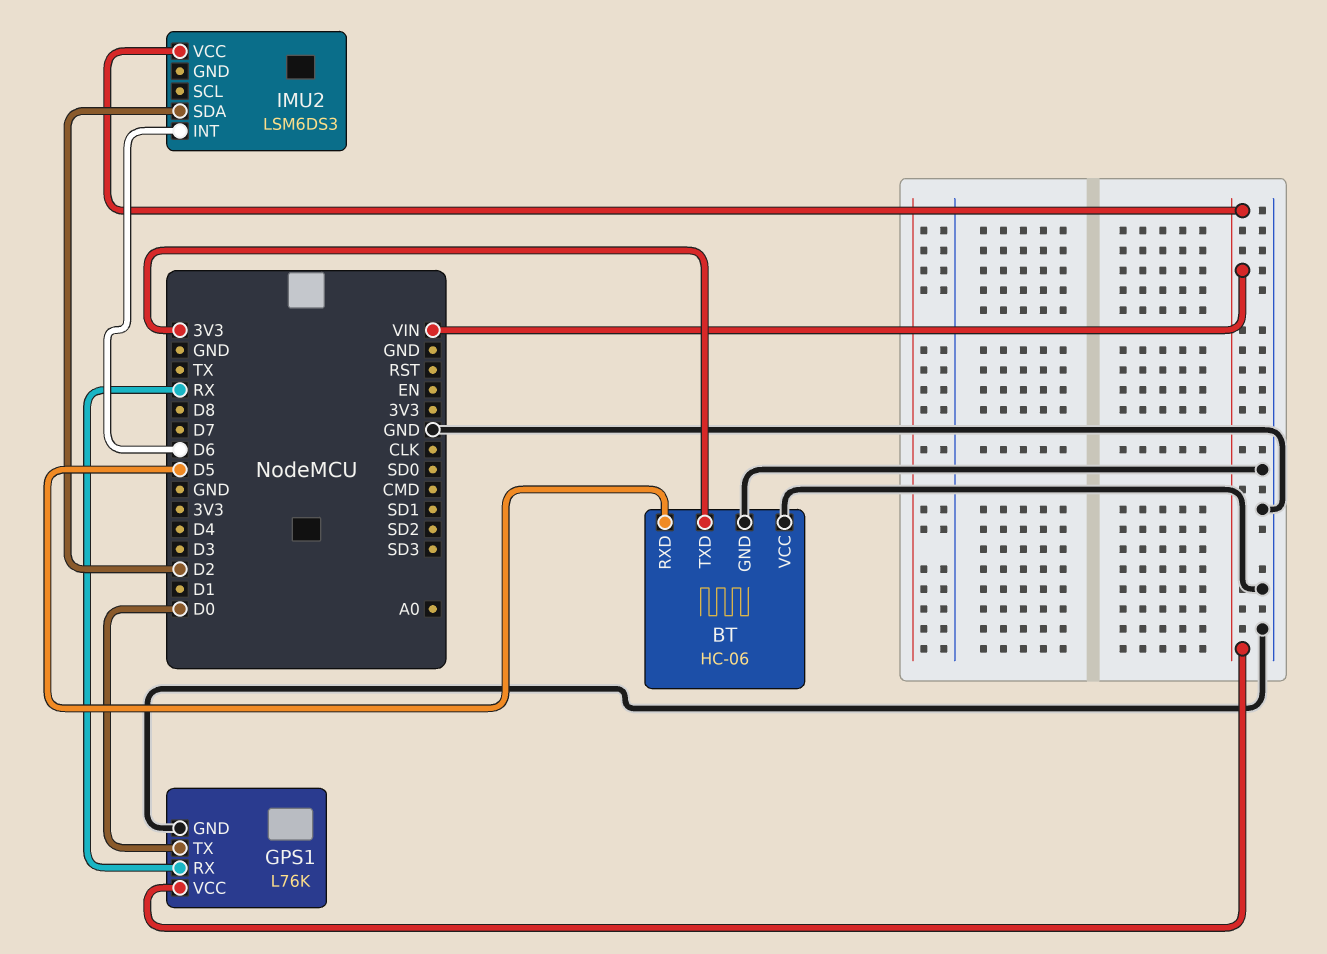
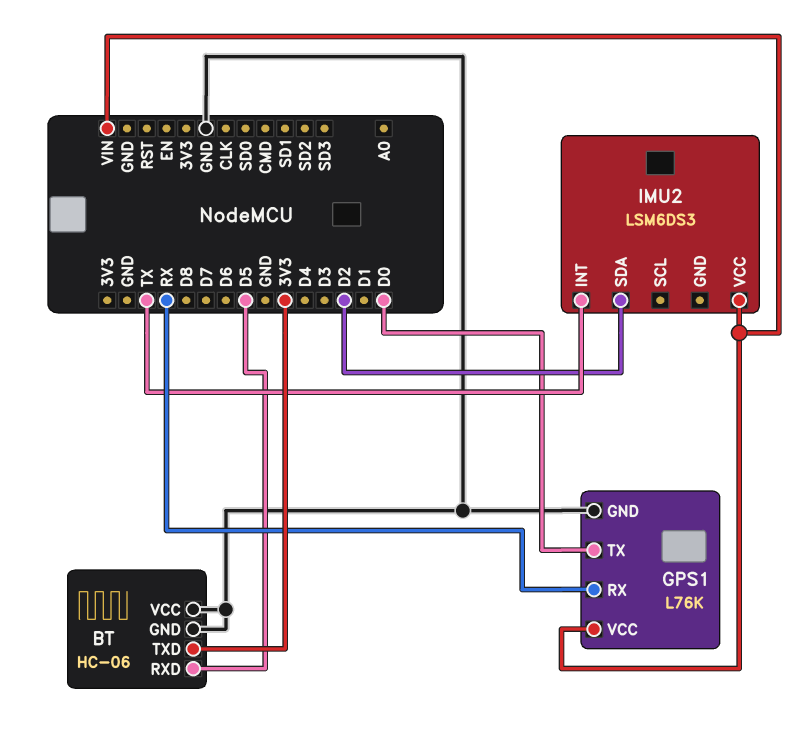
IMU2 pin INT: D6 -> TX

